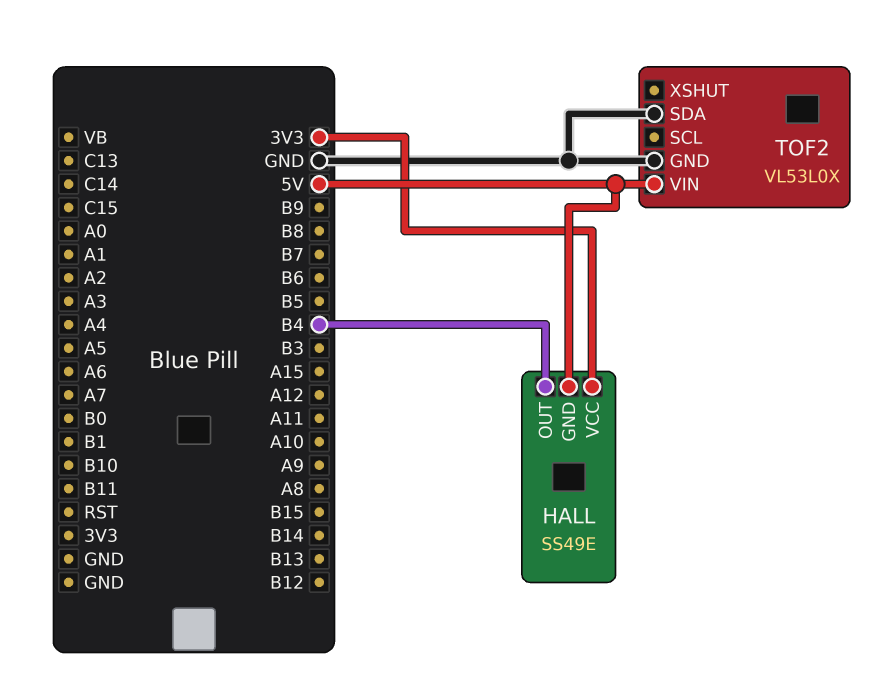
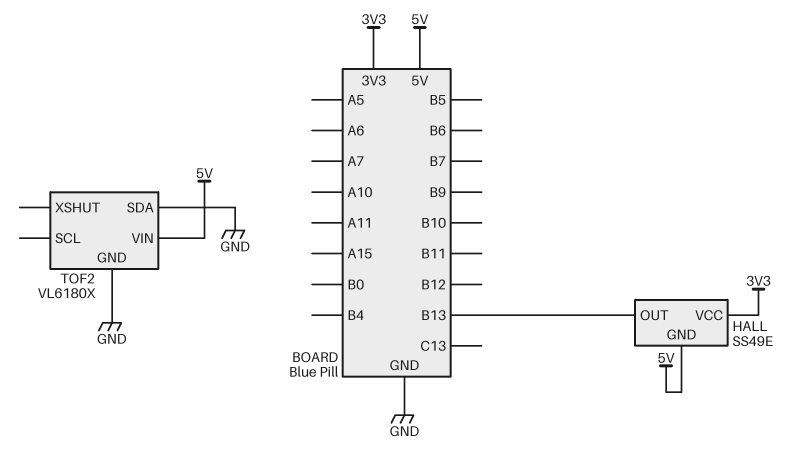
HALL pin OUT: B4 -> B13
TOF2: VL53L0X -> VL6180X

